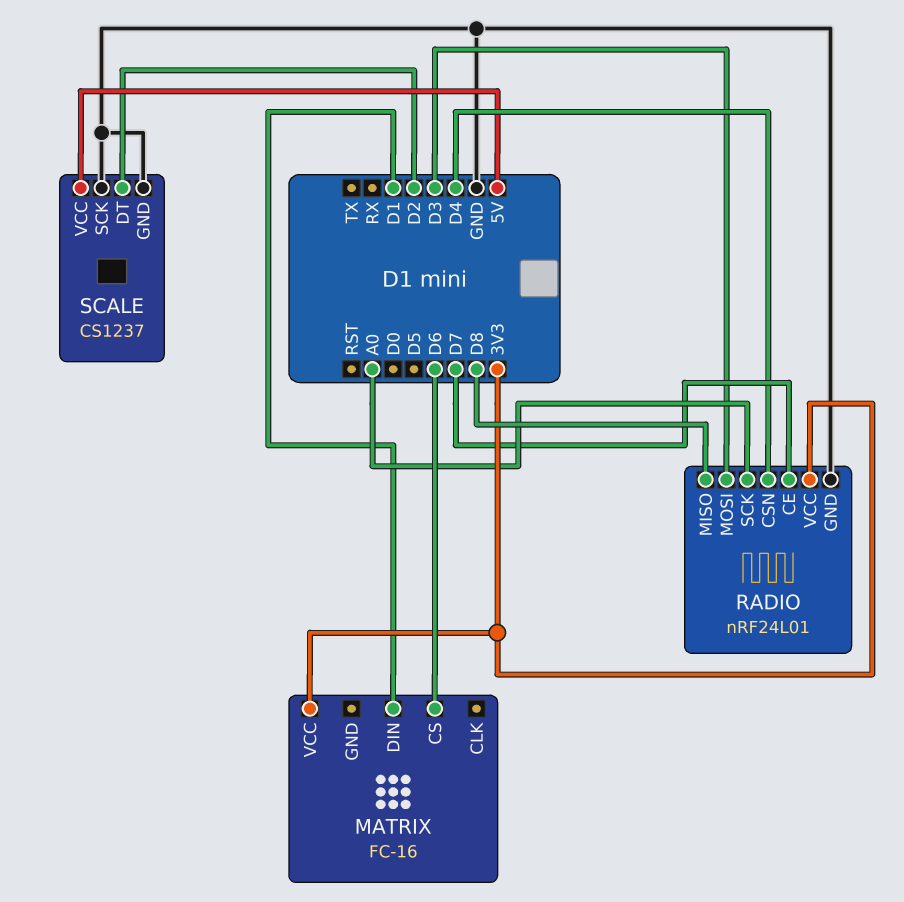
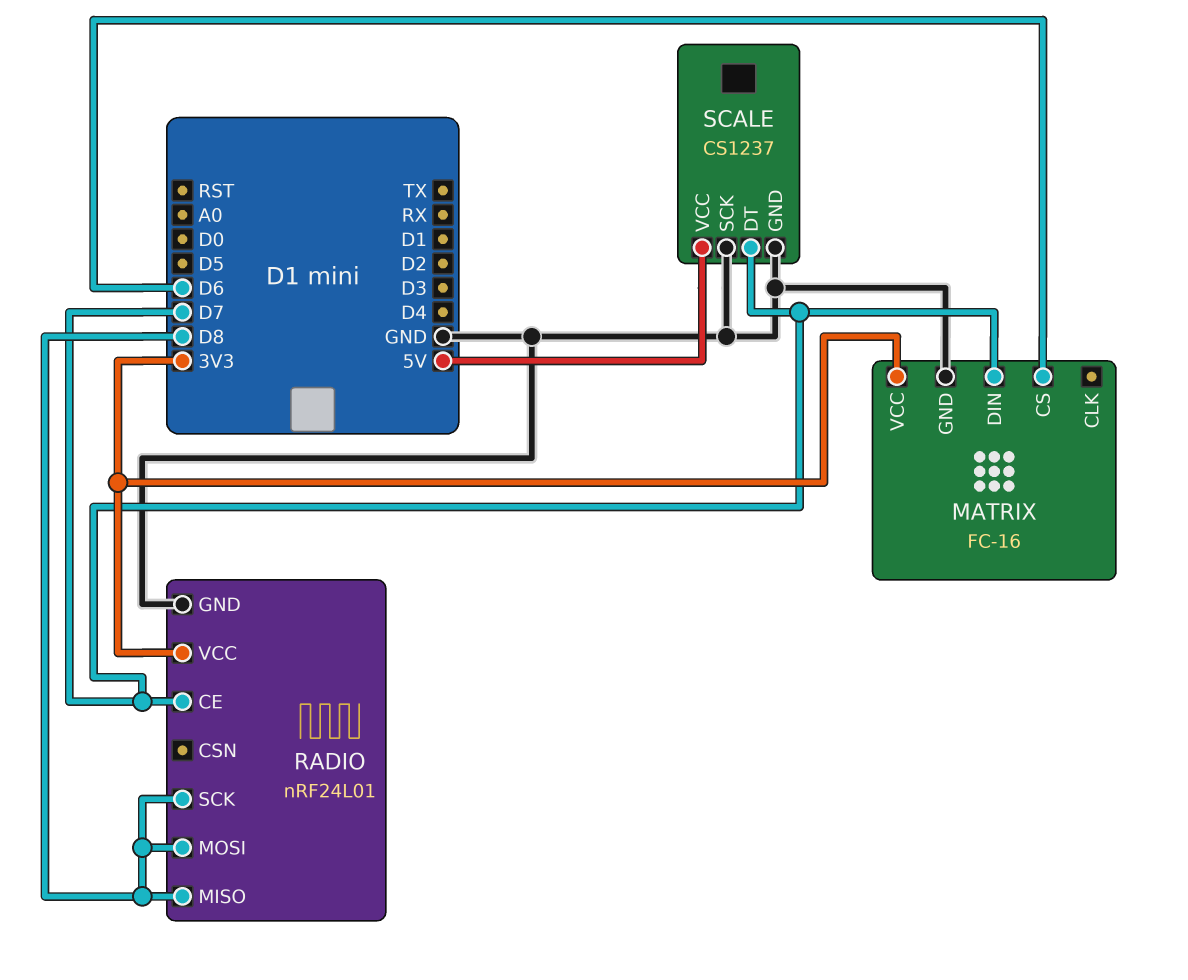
MATRIX pin DIN: D1 -> D7
MATRIX pin GND: none -> GND
RADIO pin CSN: D4 -> none
RADIO pin MOSI: D3 -> D8
RADIO pin SCK: A0 -> D8
SCALE pin DT: D2 -> D7

